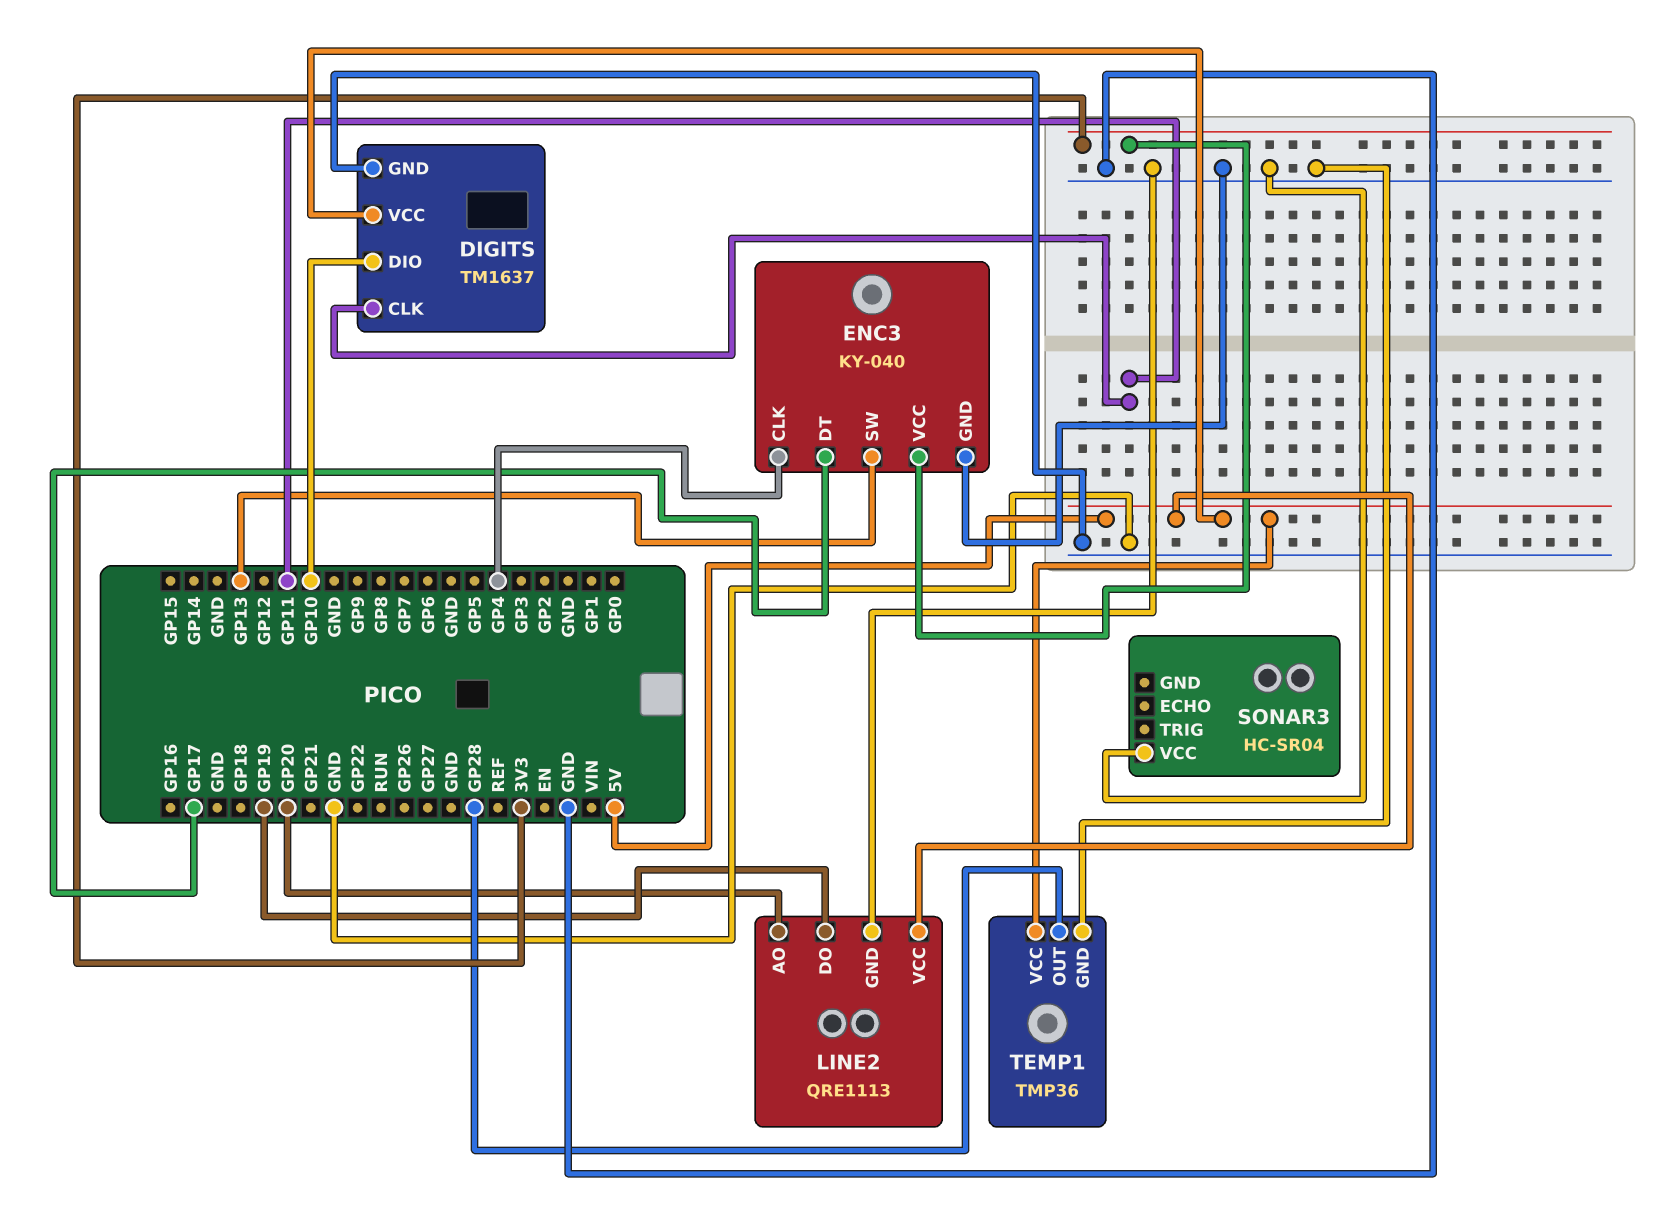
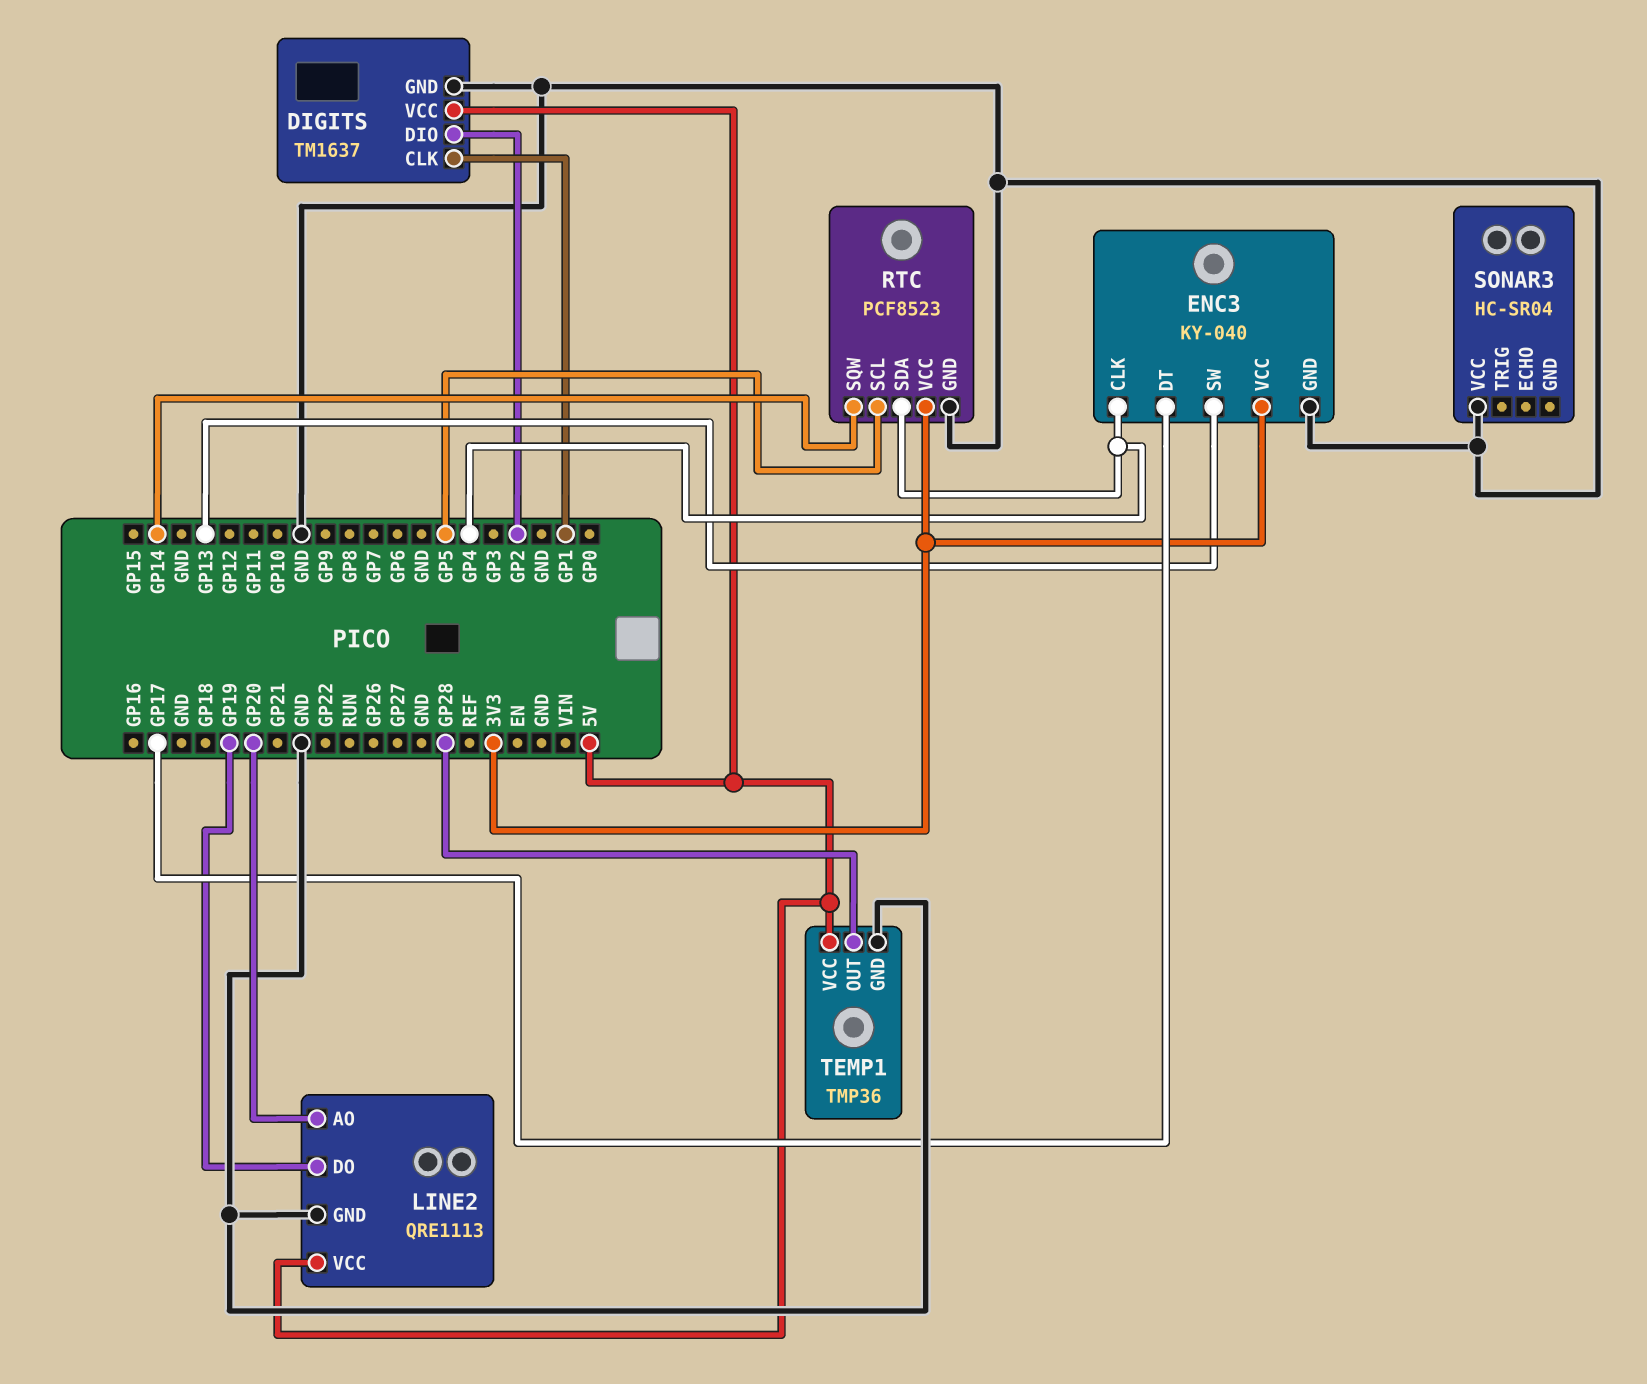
DIGITS pin CLK: GP11 -> GP1
DIGITS pin DIO: GP10 -> GP2
RTC: none -> PCF8523
RTC pin GND: none -> GND
RTC pin SCL: none -> GP5
RTC pin SDA: none -> GP4
RTC pin SQW: none -> GP14
RTC pin VCC: none -> 3V3

